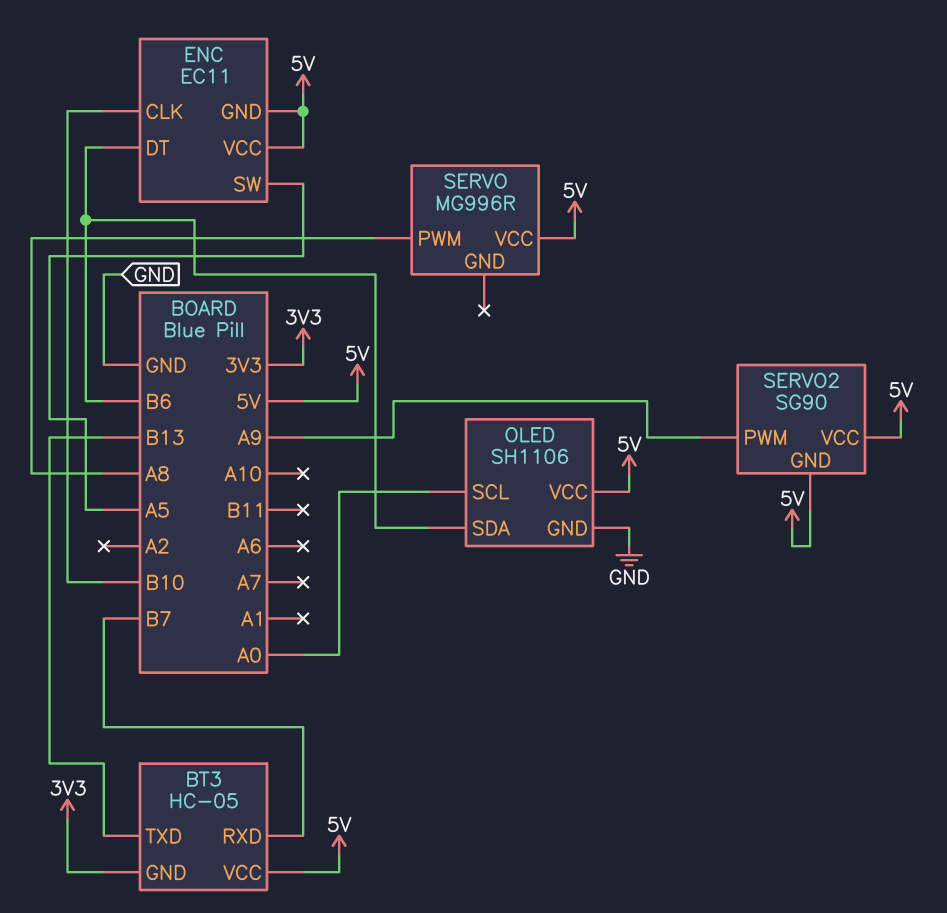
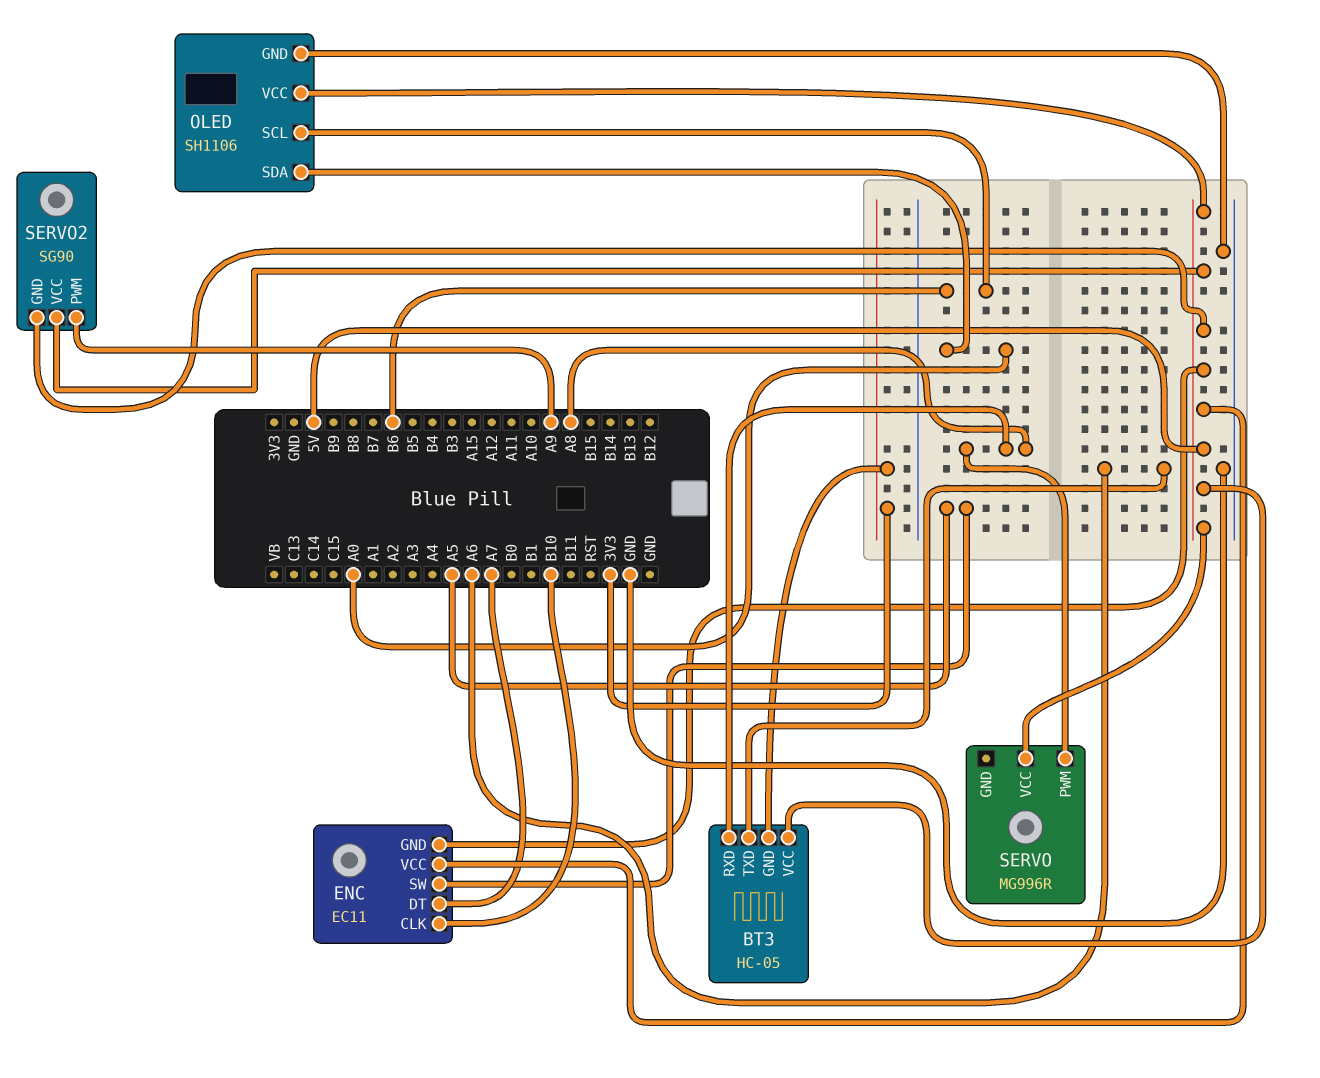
BT3 pin RXD: B7 -> A8
BT3 pin TXD: B13 -> A6
ENC pin DT: B6 -> A7
OLED pin SCL: A0 -> B6
OLED pin SDA: B6 -> A0

